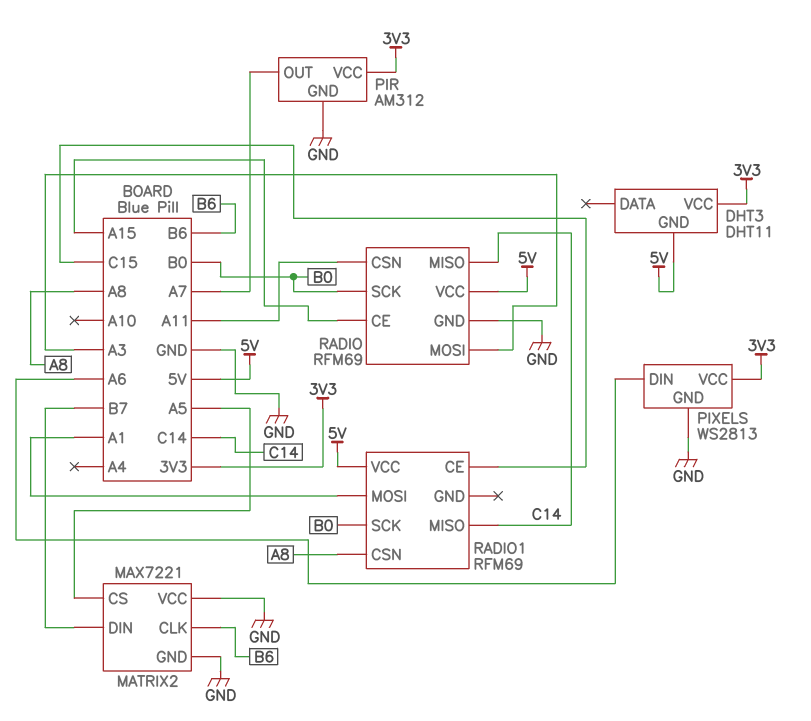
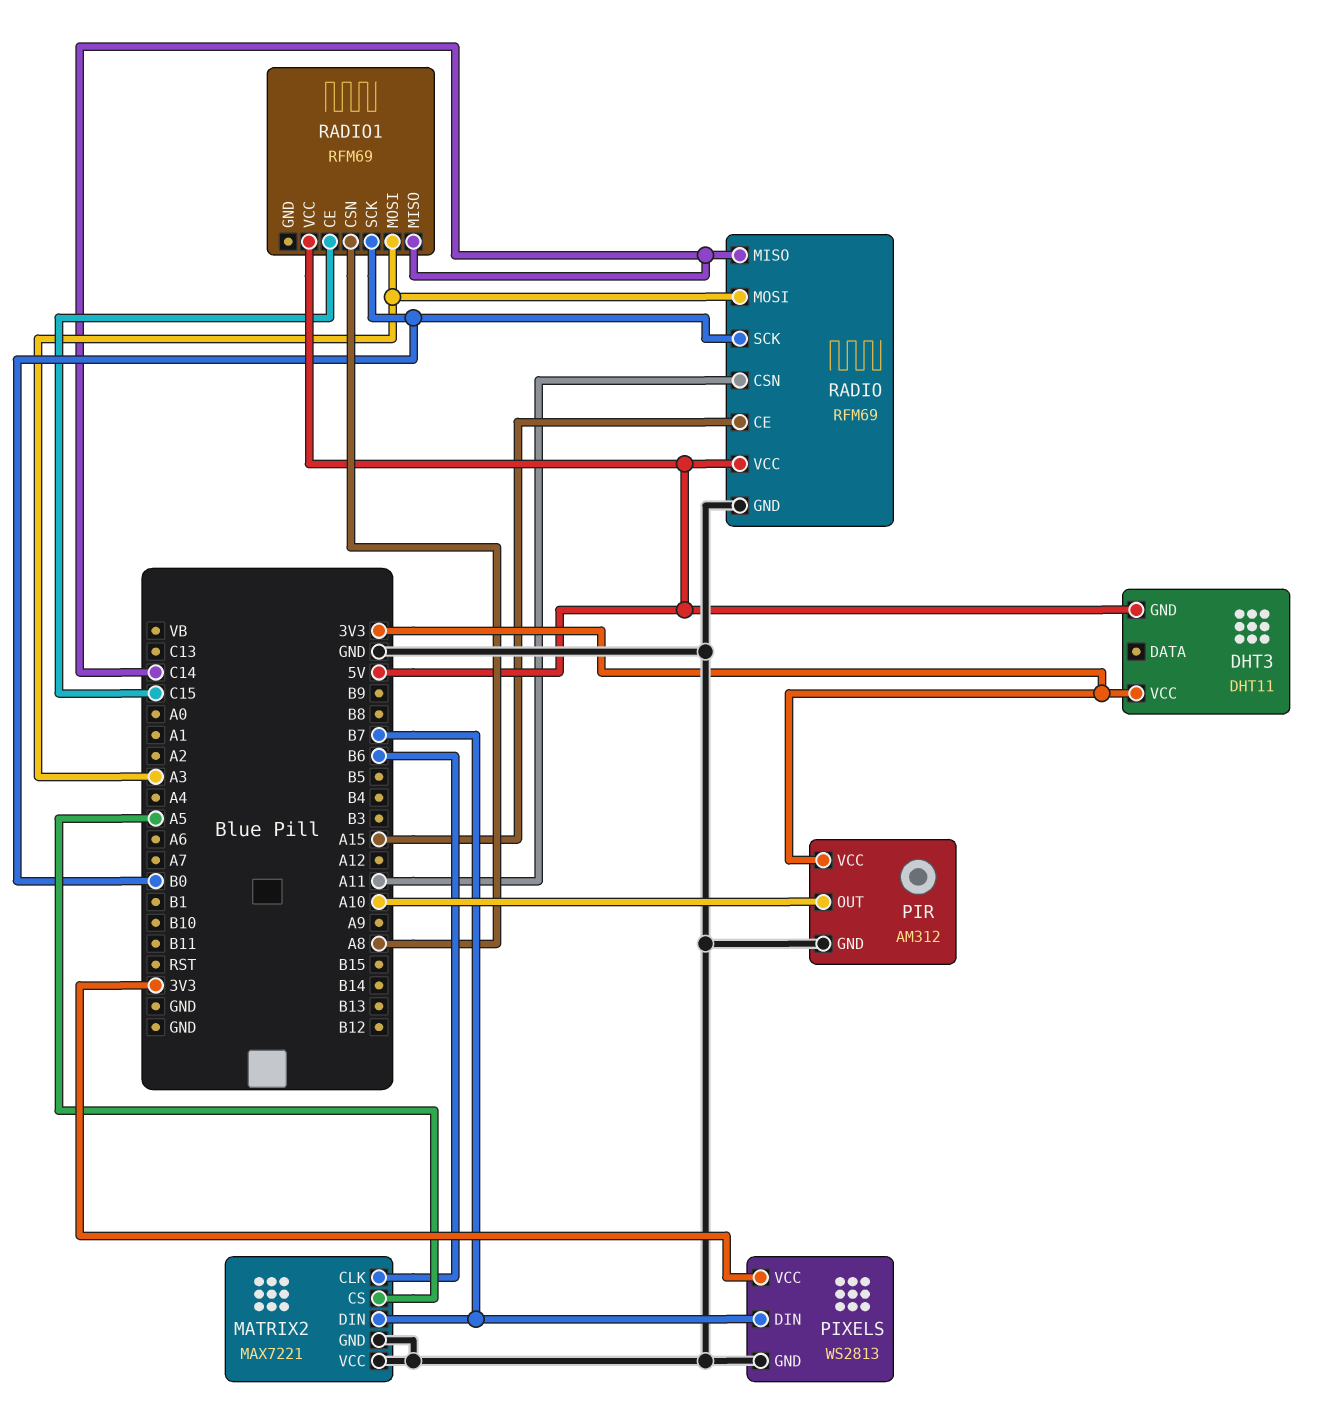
PIR pin OUT: A7 -> A10
PIXELS pin DIN: A6 -> B7
RADIO1 pin MOSI: A1 -> A3

